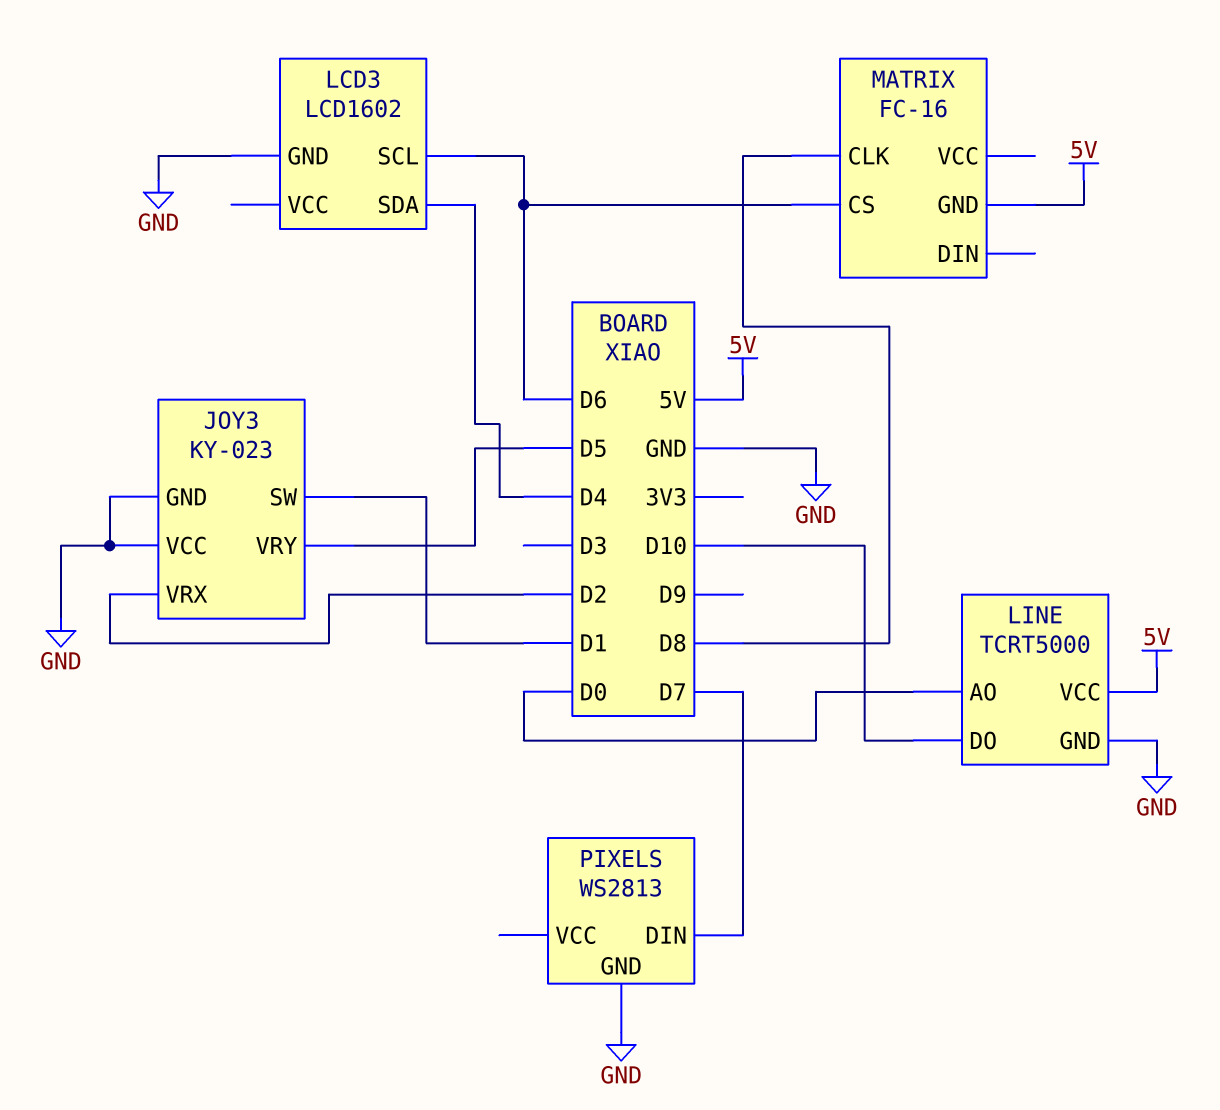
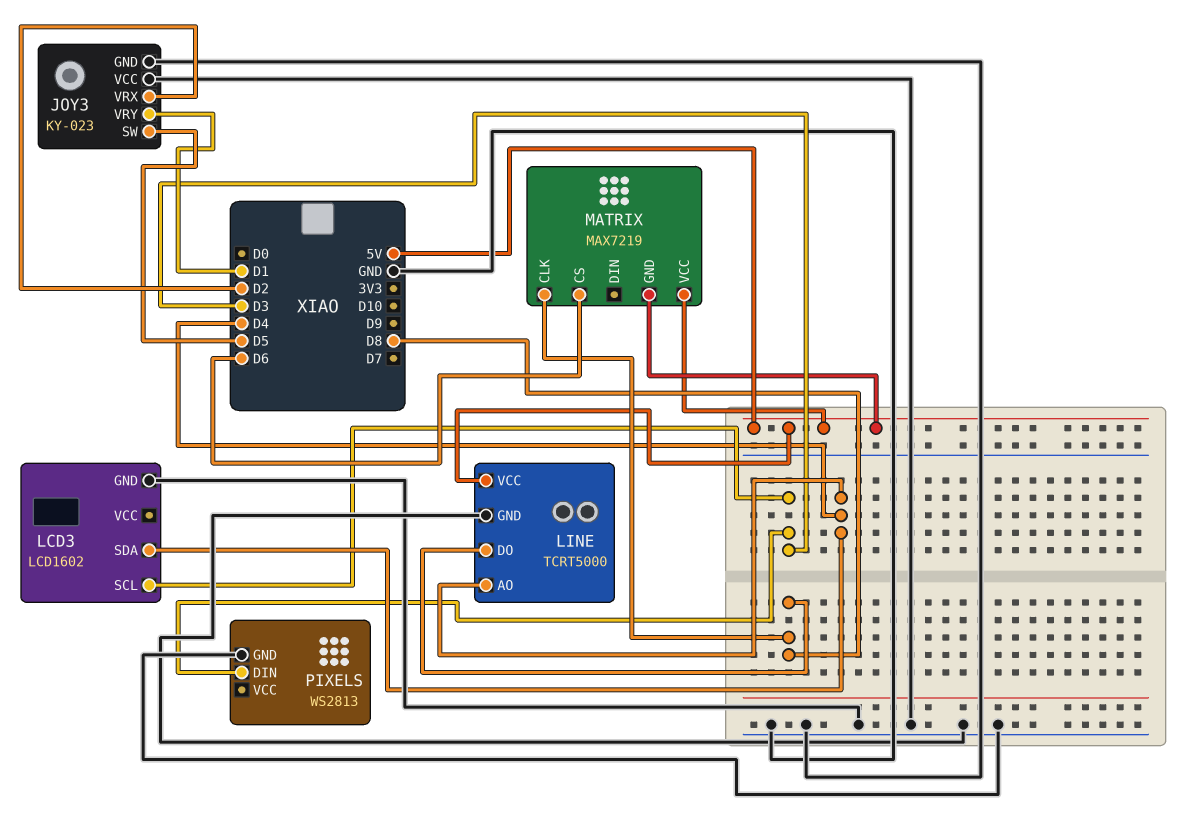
JOY3 pin SW: D1 -> D5
JOY3 pin VRY: D5 -> D1
LCD3 pin SCL: D6 -> D3
LINE pin AO: D0 -> D4
LINE pin DO: D10 -> D8
MATRIX: FC-16 -> MAX7219
MATRIX pin VCC: none -> 5V
PIXELS pin DIN: D7 -> D3

